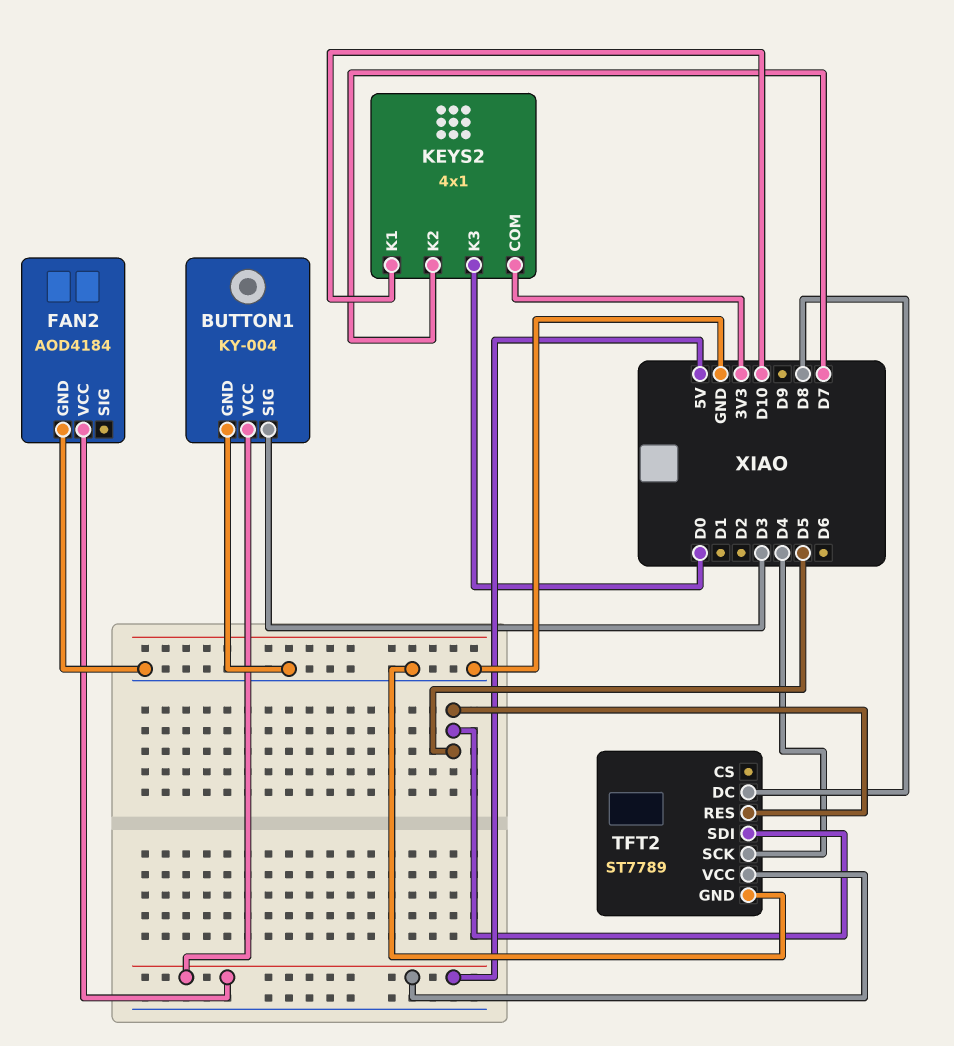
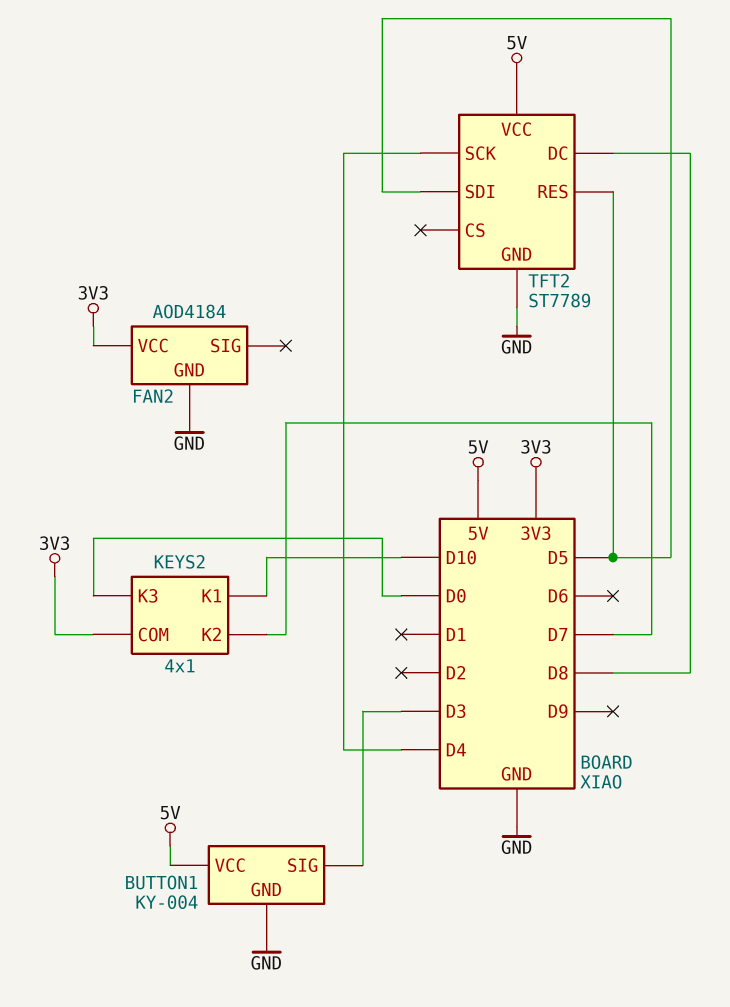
FAN2 pin VCC: 5V -> 3V3

